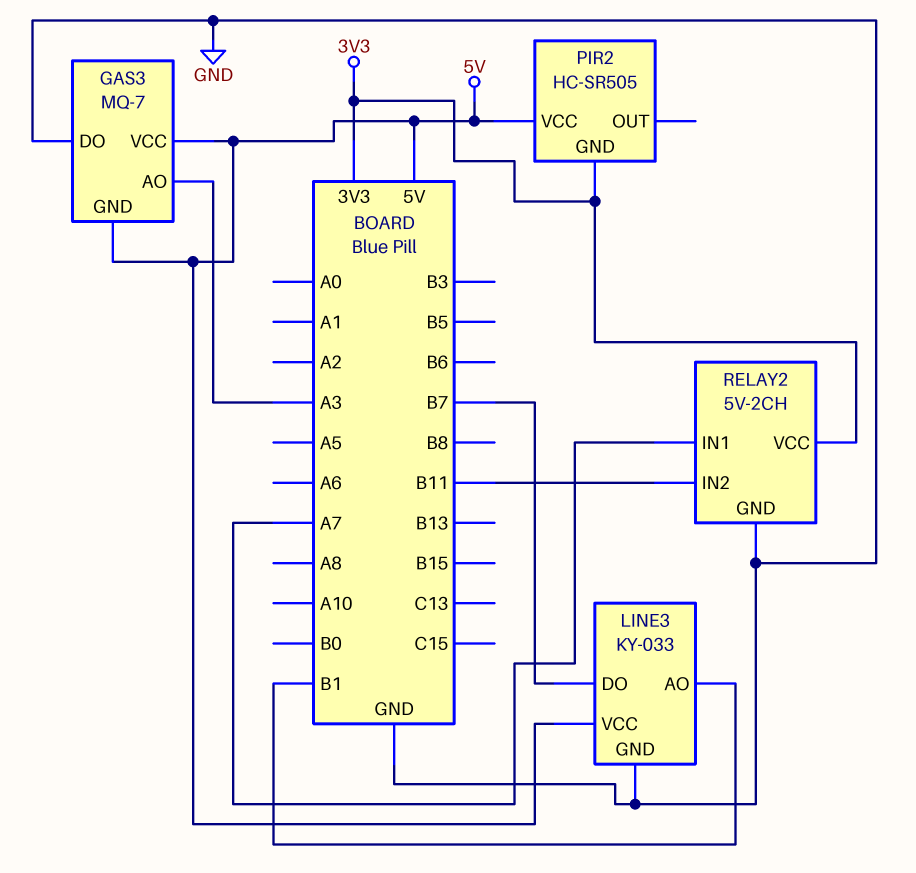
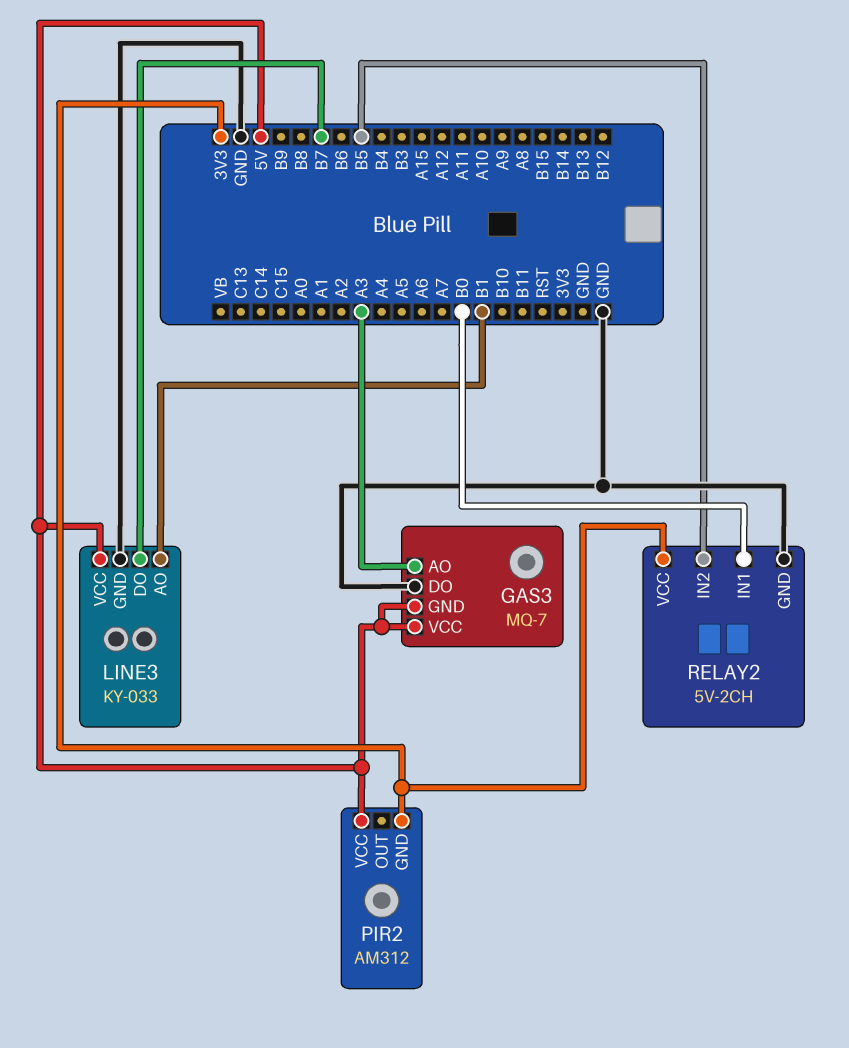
PIR2: HC-SR505 -> AM312
RELAY2 pin IN1: A7 -> B0
RELAY2 pin IN2: B11 -> B5

